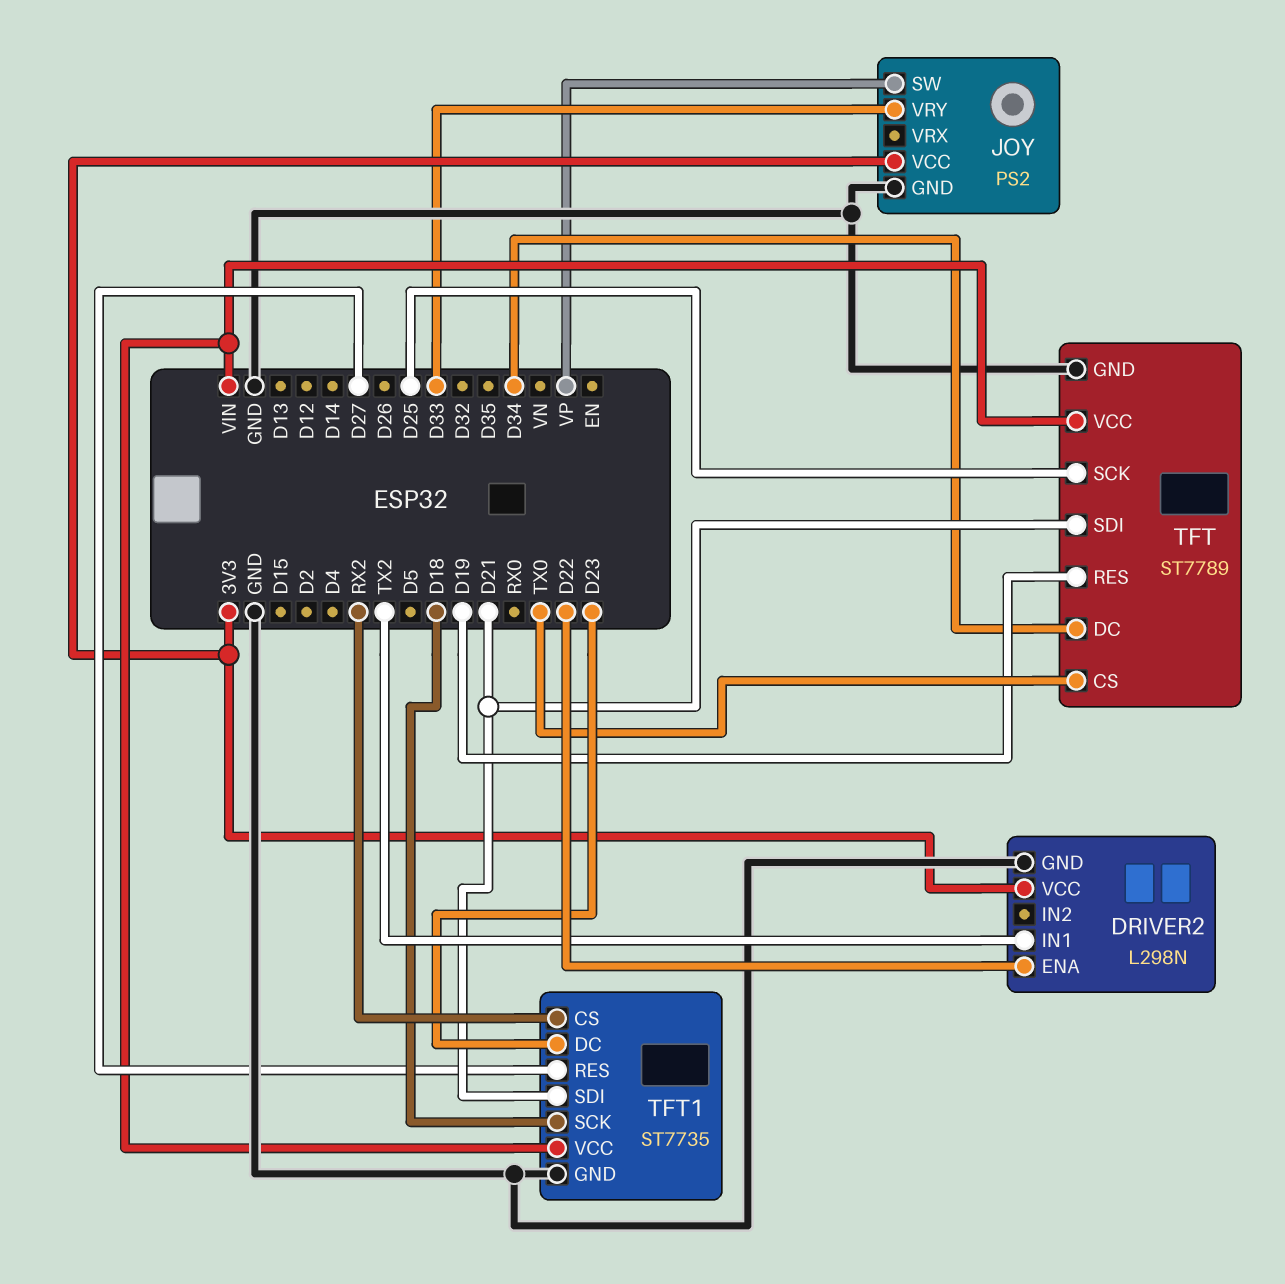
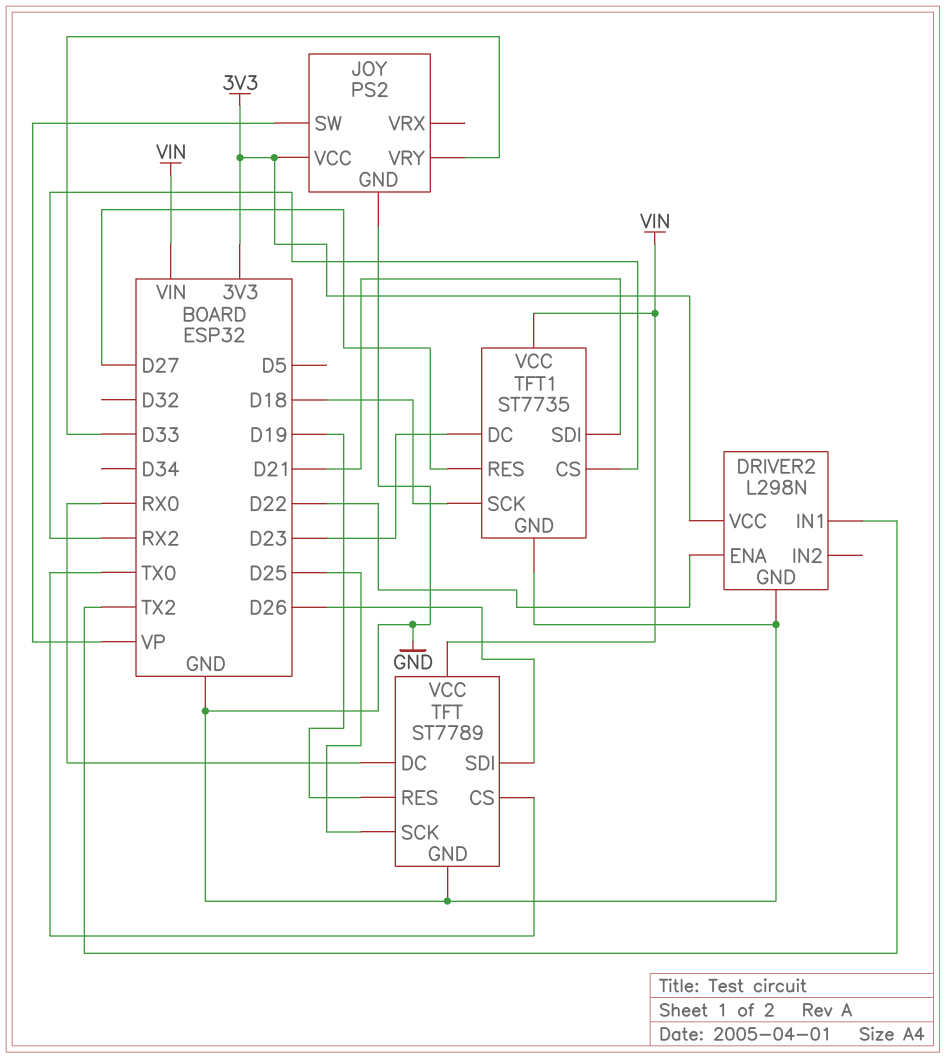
TFT pin DC: D34 -> RX0
TFT pin SDI: D21 -> D26

